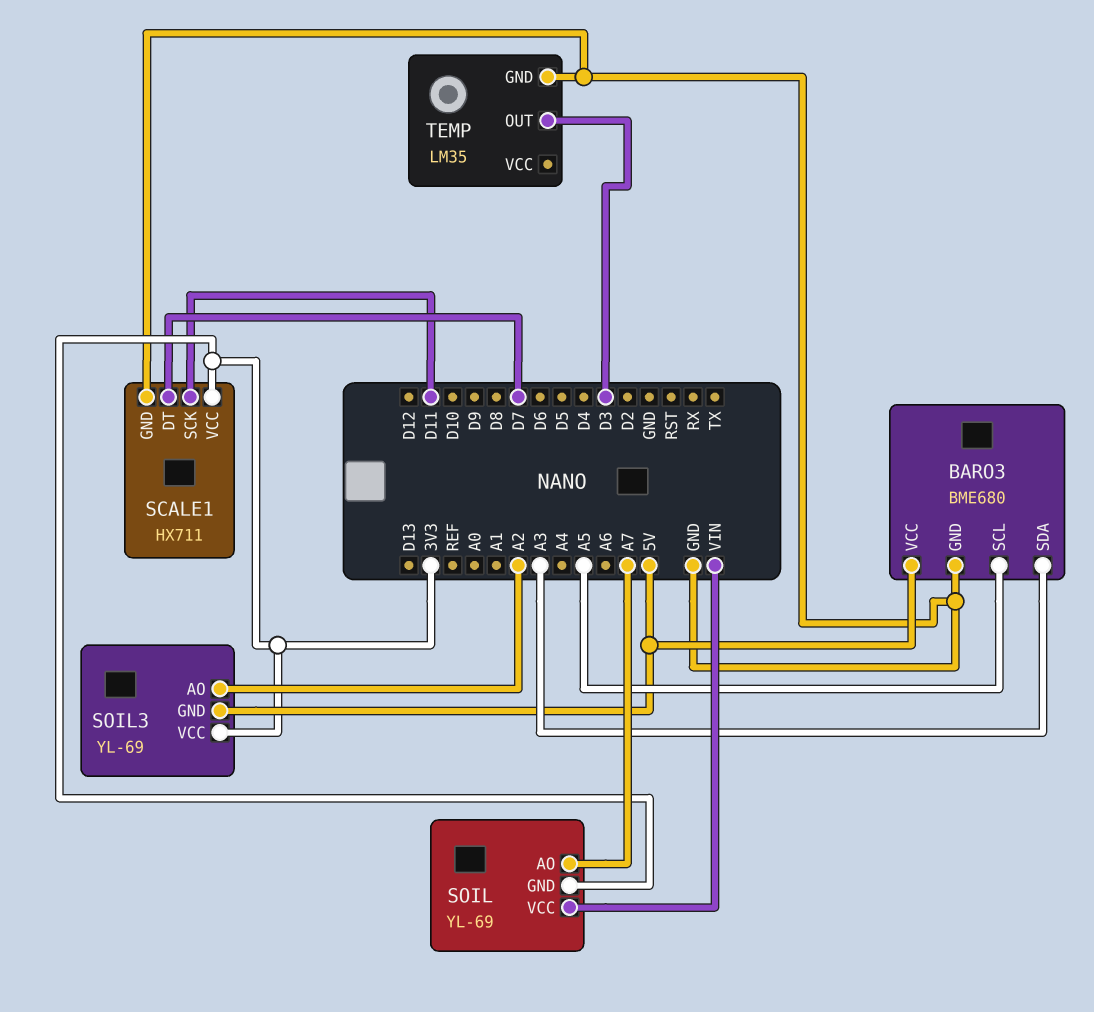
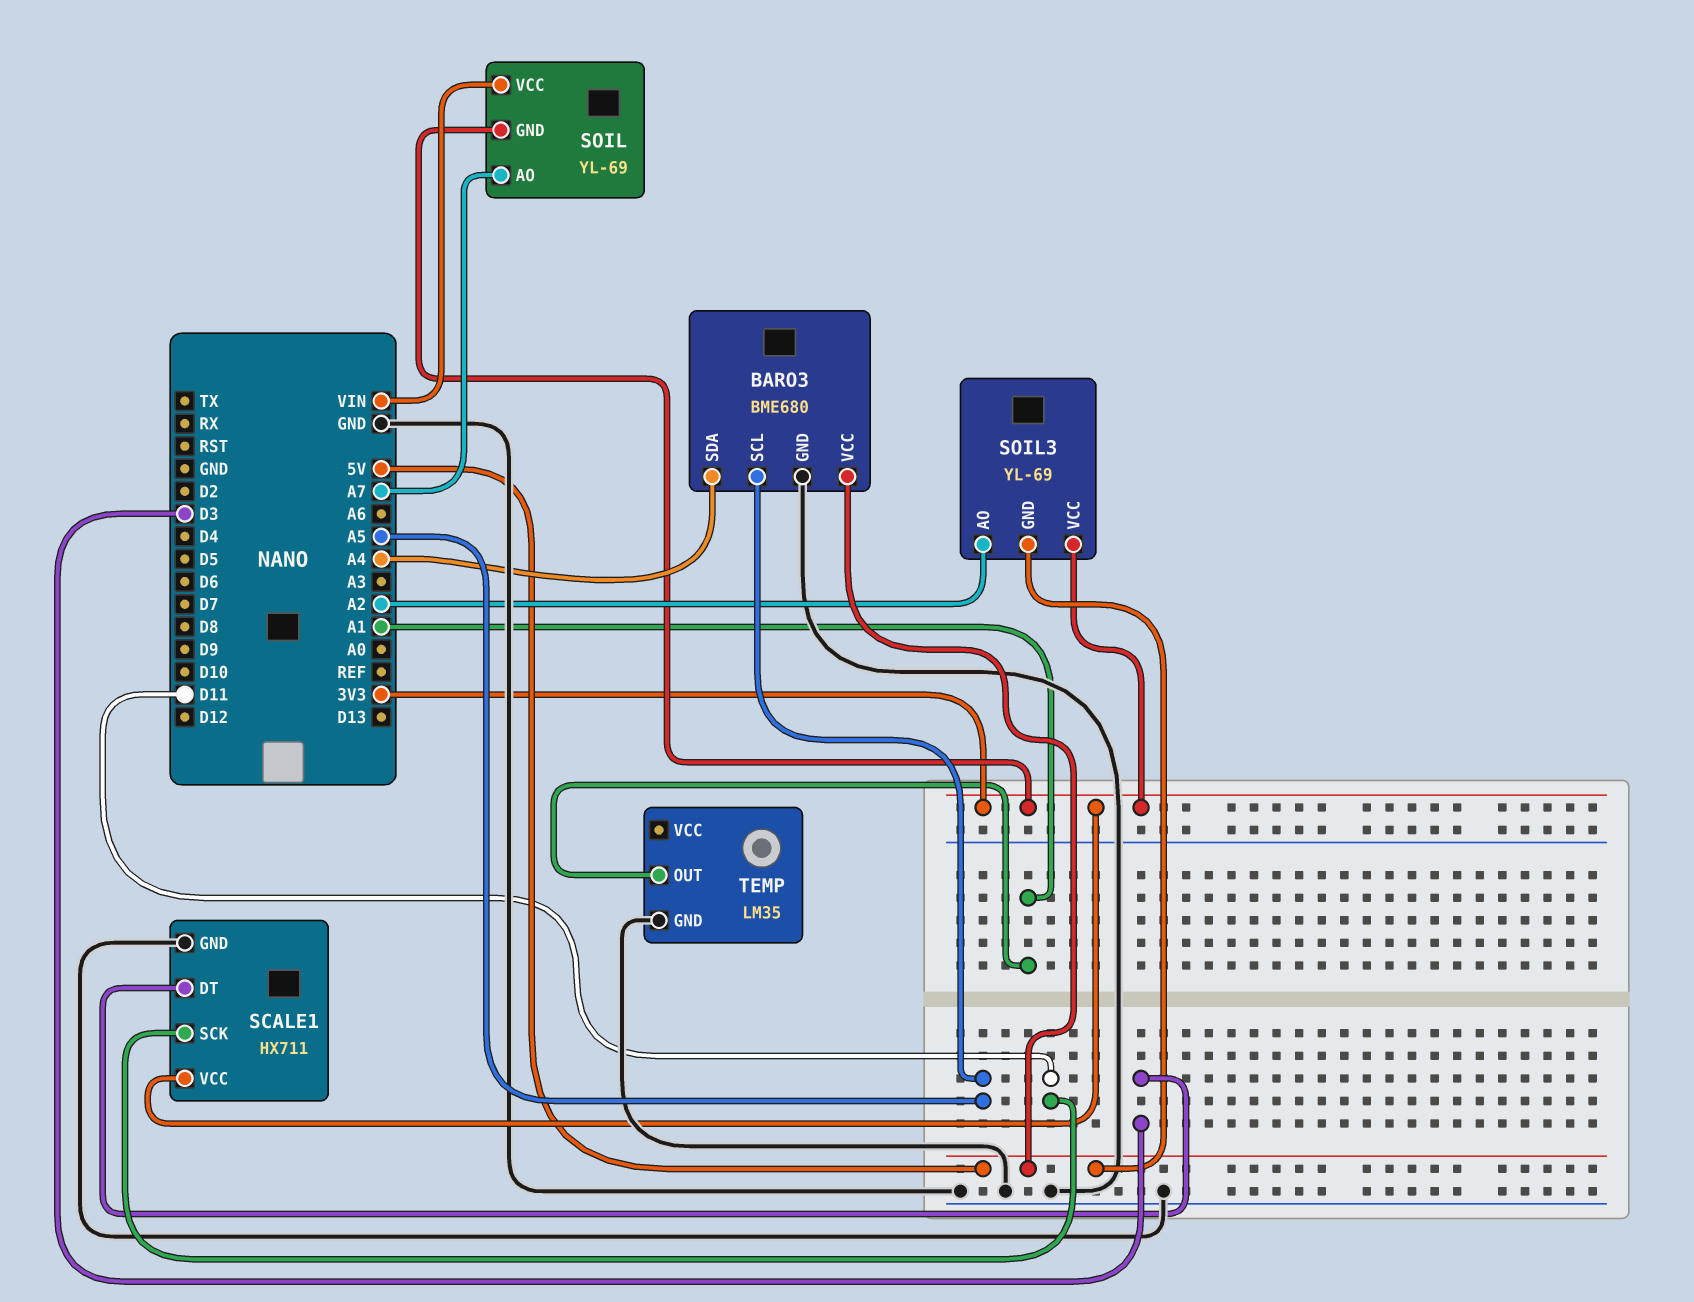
BARO3 pin SDA: A3 -> A4
SCALE1 pin DT: D7 -> D3
TEMP pin OUT: D3 -> A1

